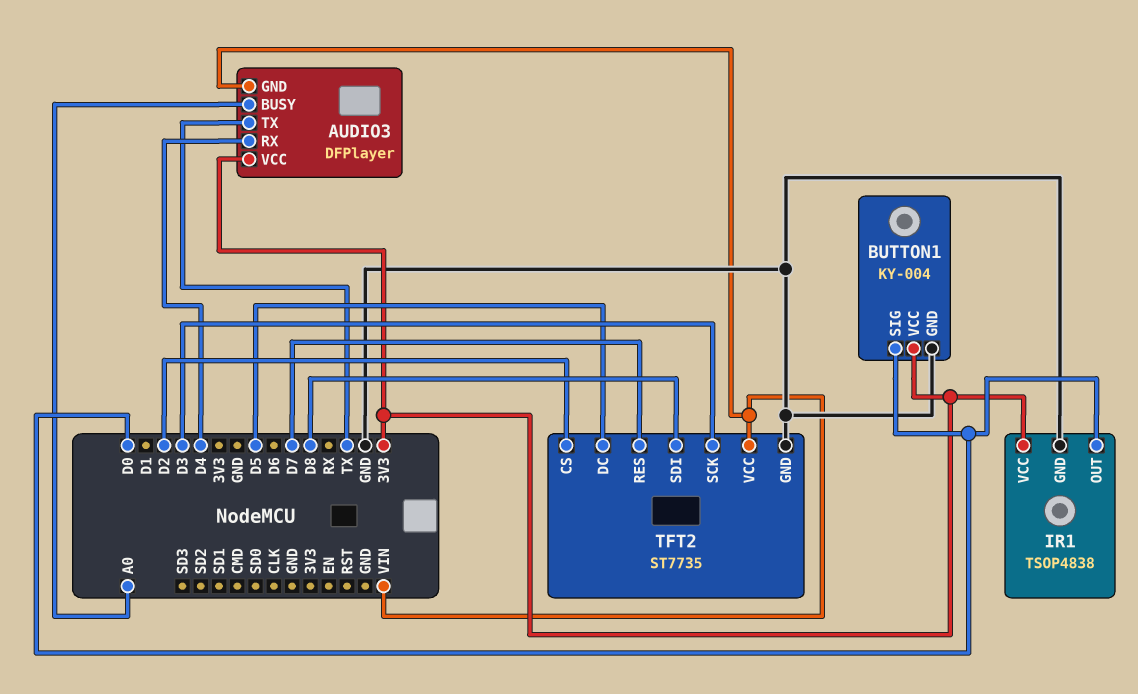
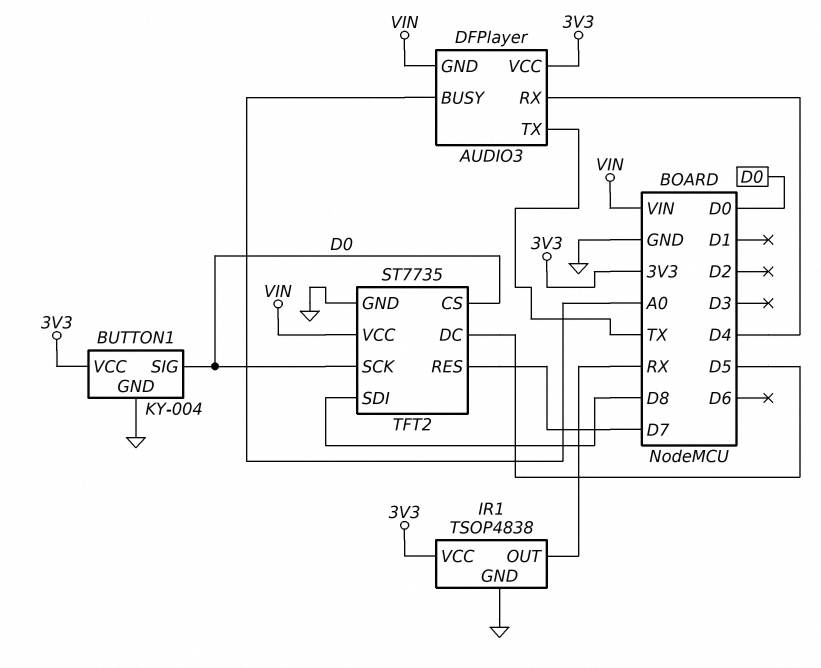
IR1 pin OUT: D0 -> RX
TFT2 pin CS: D2 -> D0
TFT2 pin SCK: D3 -> D0

